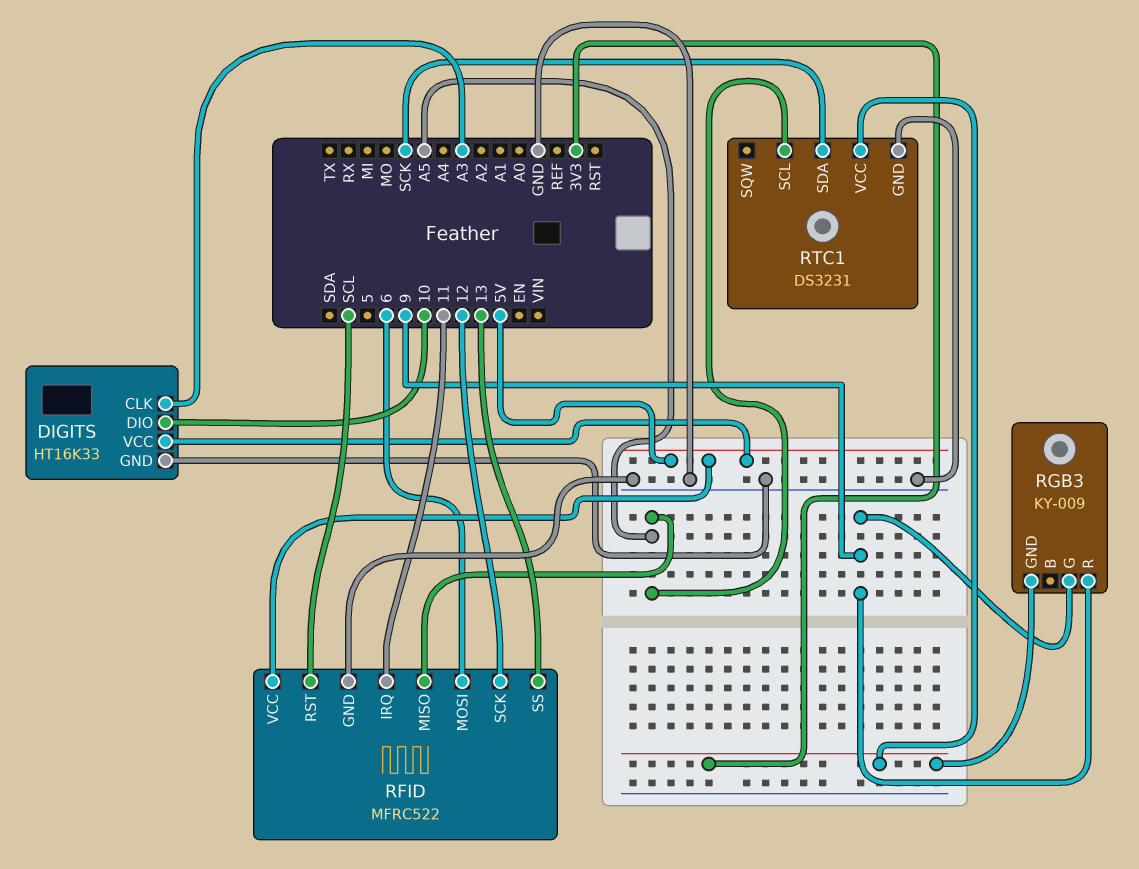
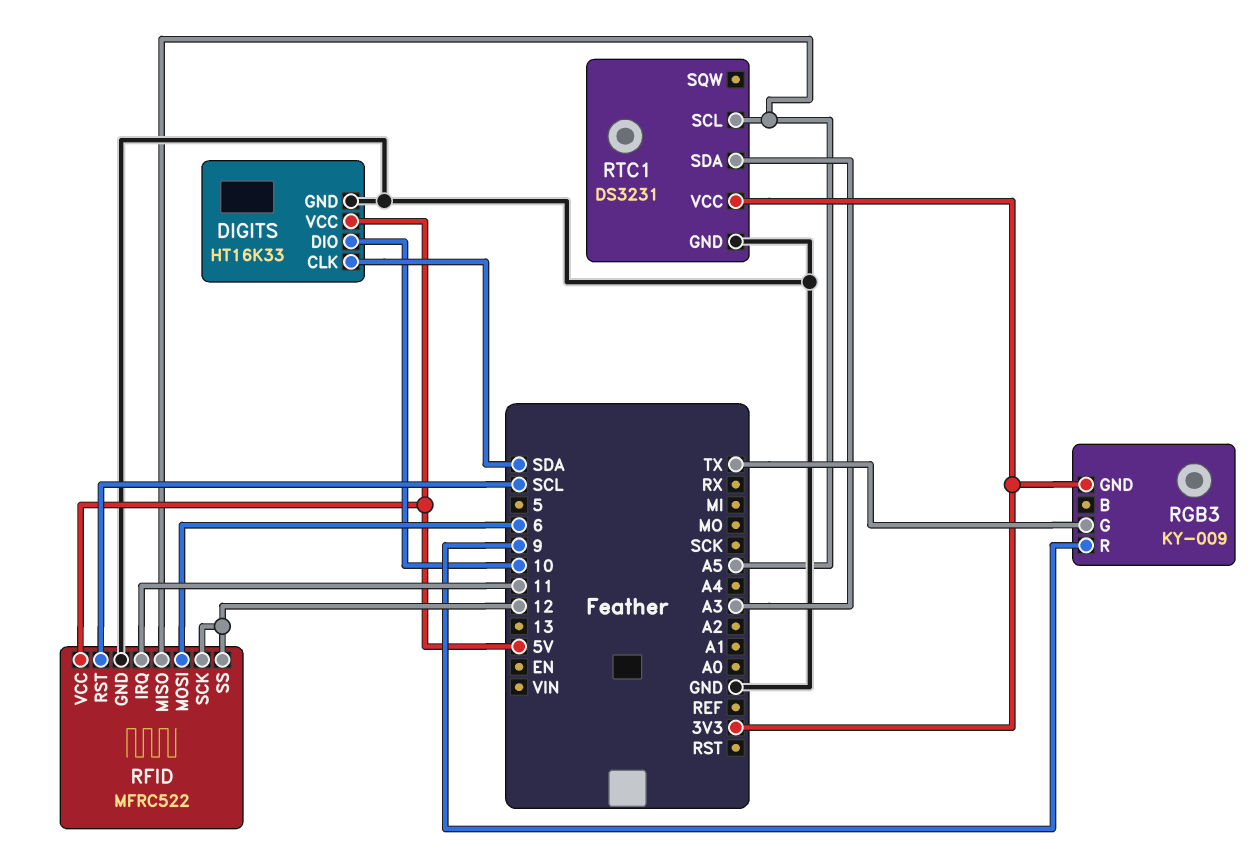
DIGITS pin CLK: A3 -> SDA
RFID pin SS: 13 -> 12
RGB3 pin G: 9 -> TX
RTC1 pin SDA: SCK -> A3

